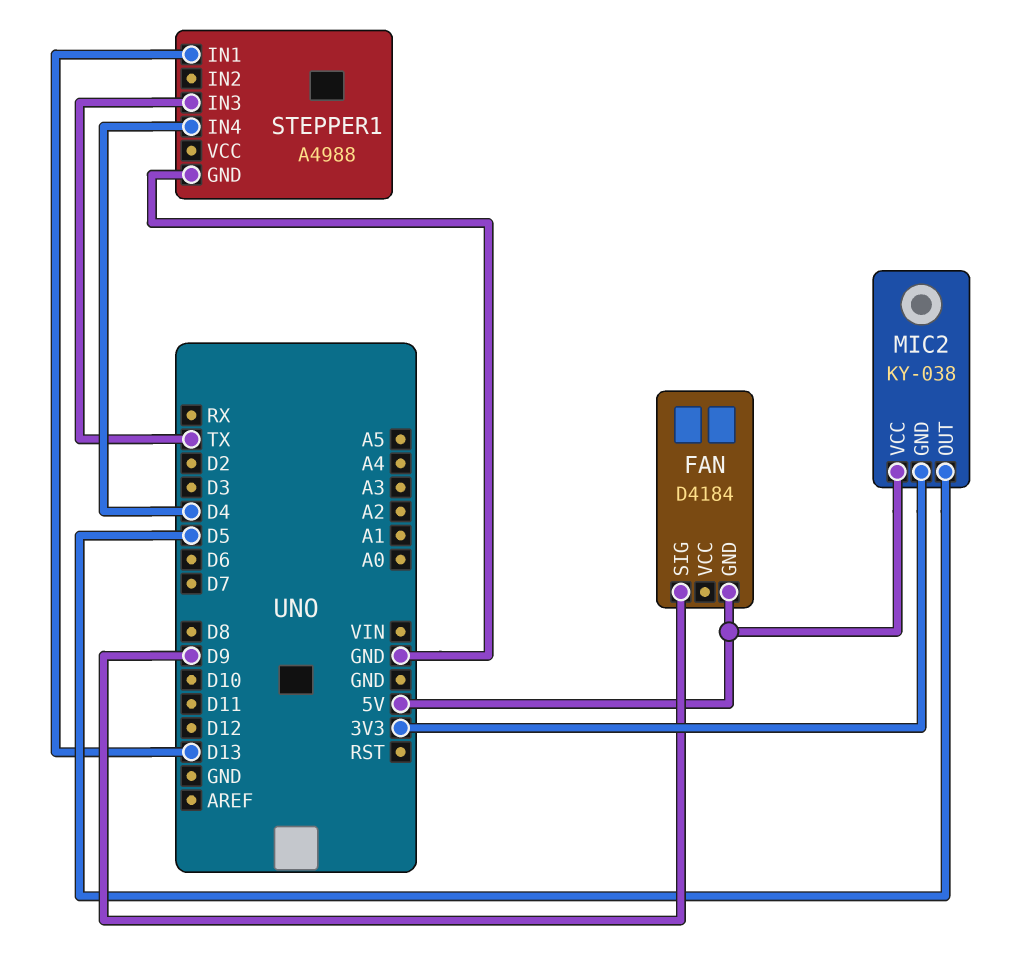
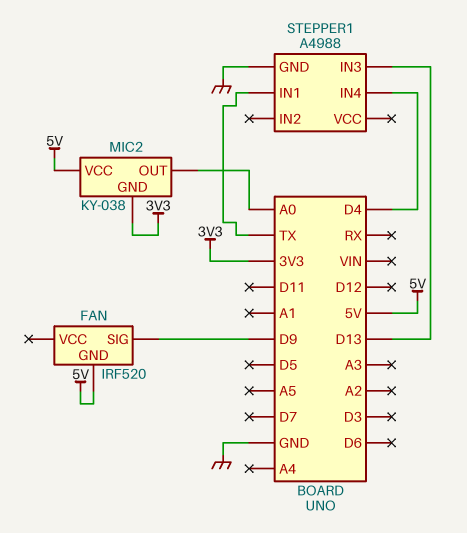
FAN: D4184 -> IRF520
MIC2 pin OUT: D5 -> A0
STEPPER1 pin IN1: D13 -> TX
STEPPER1 pin IN3: TX -> D13

